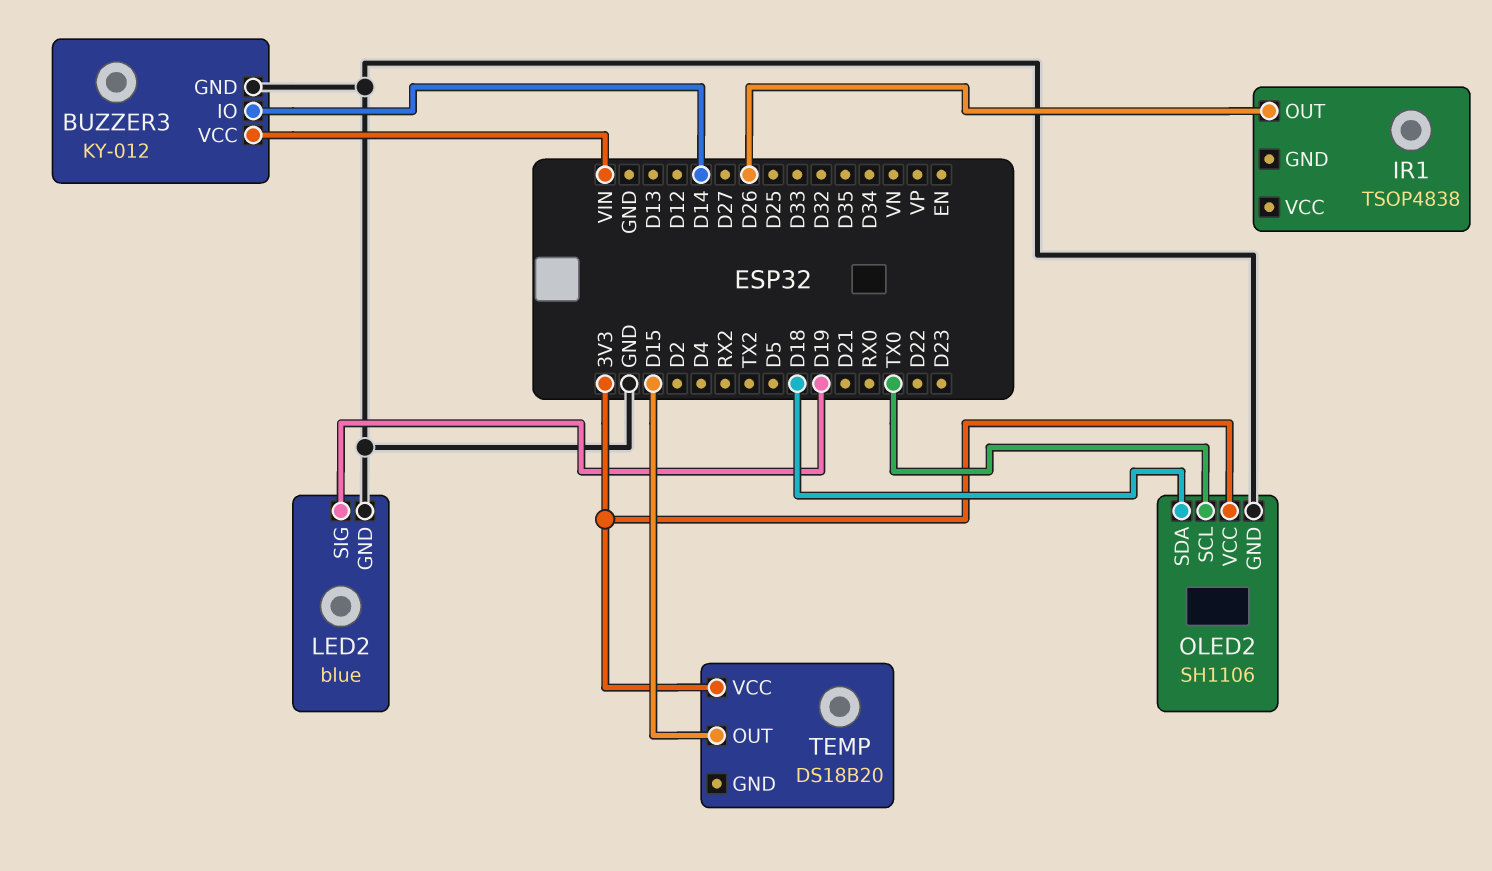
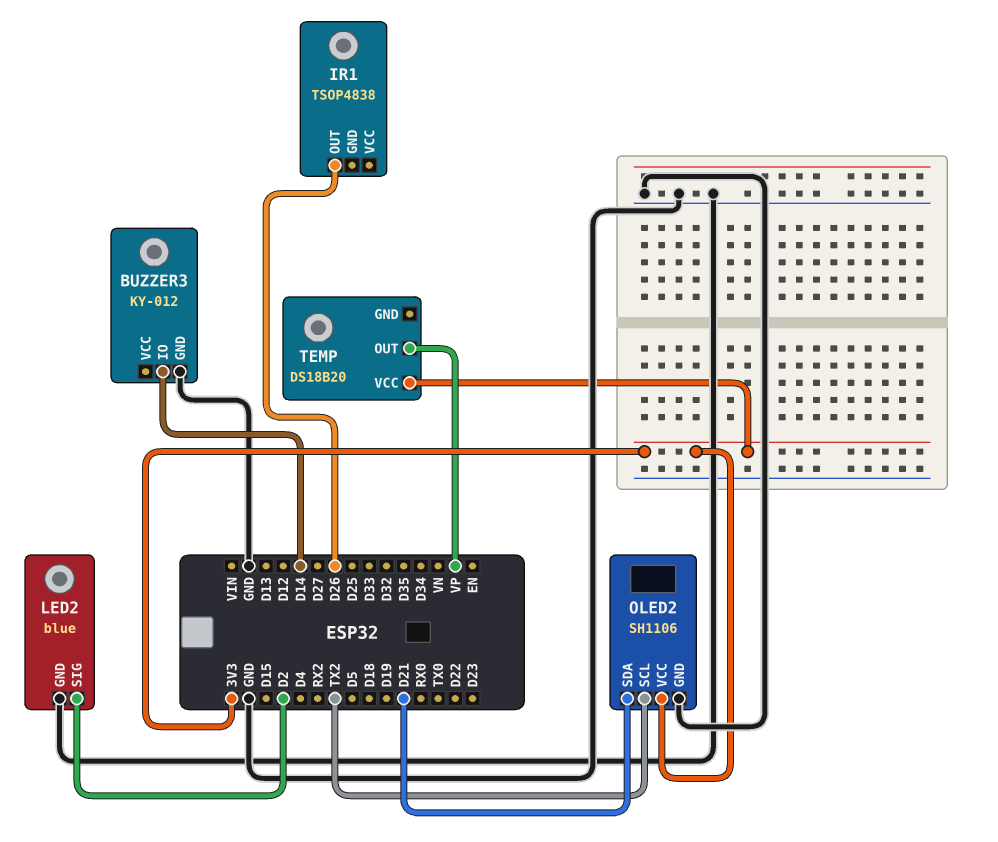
BUZZER3 pin VCC: VIN -> none
LED2 pin SIG: D19 -> D2
OLED2 pin SCL: TX0 -> TX2
OLED2 pin SDA: D18 -> D21
TEMP pin OUT: D15 -> VP

